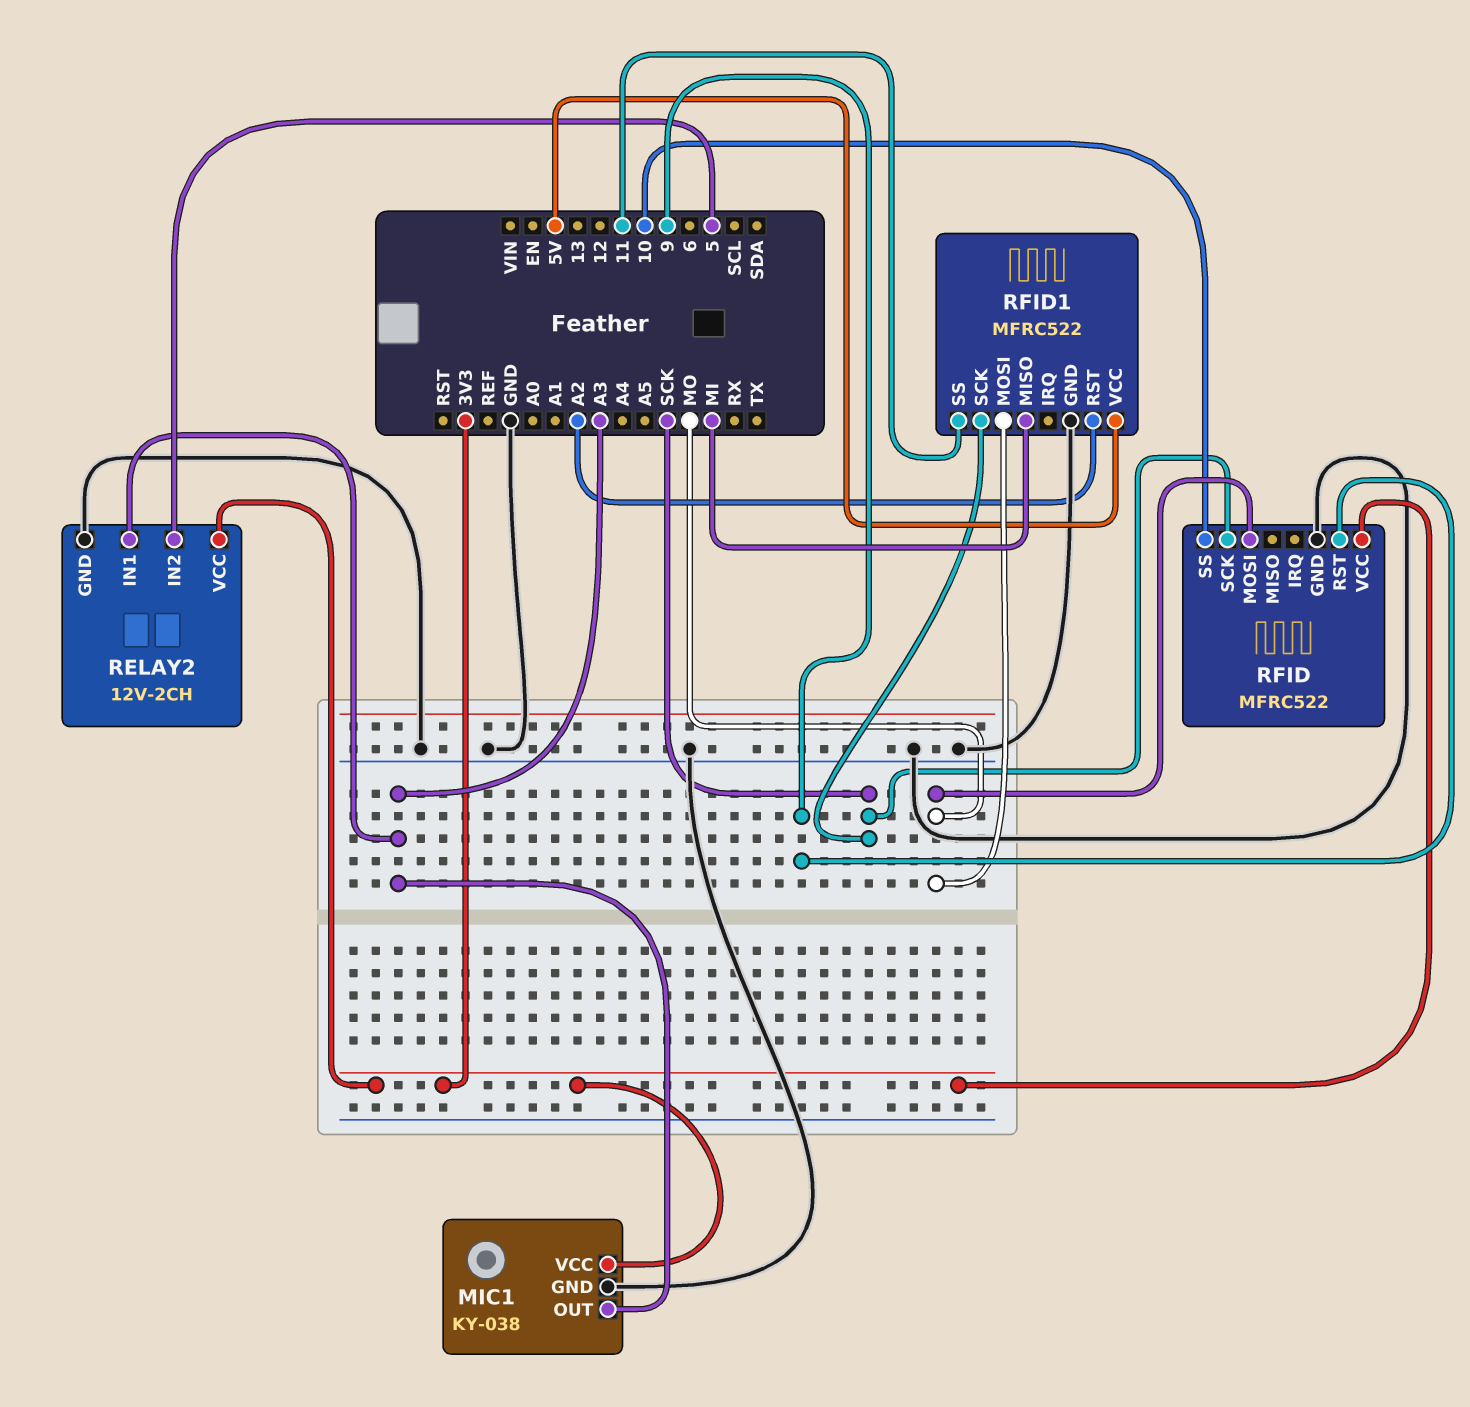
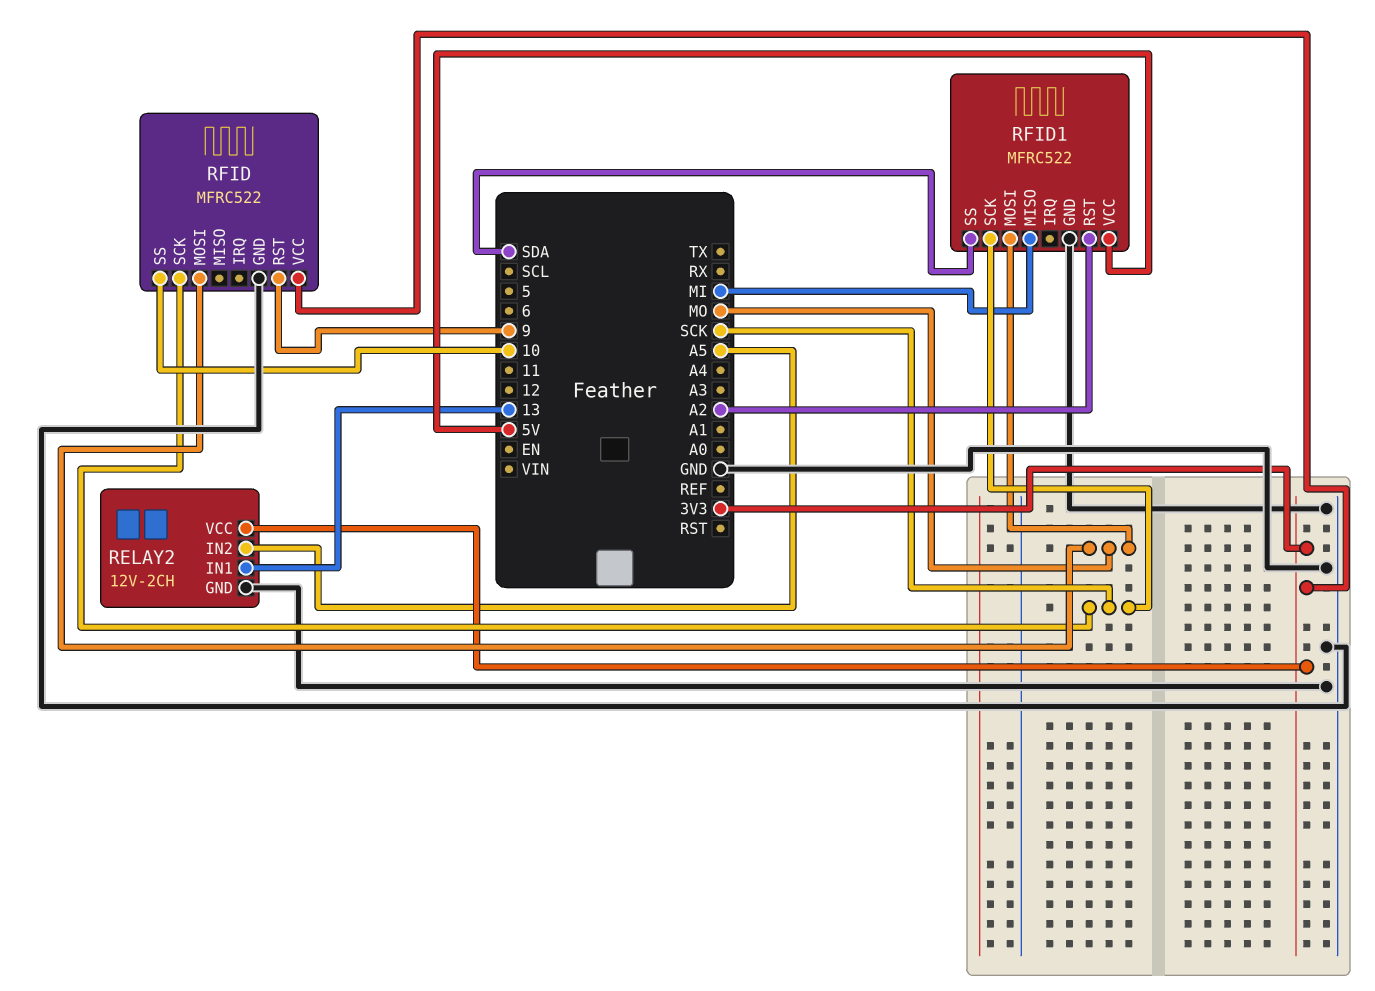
MIC1: KY-038 -> none
MIC1 pin GND: GND -> none
MIC1 pin OUT: A3 -> none
MIC1 pin VCC: 3V3 -> none
RELAY2 pin IN1: A3 -> 13
RELAY2 pin IN2: 5 -> A5
RFID1 pin SS: 11 -> SDA

